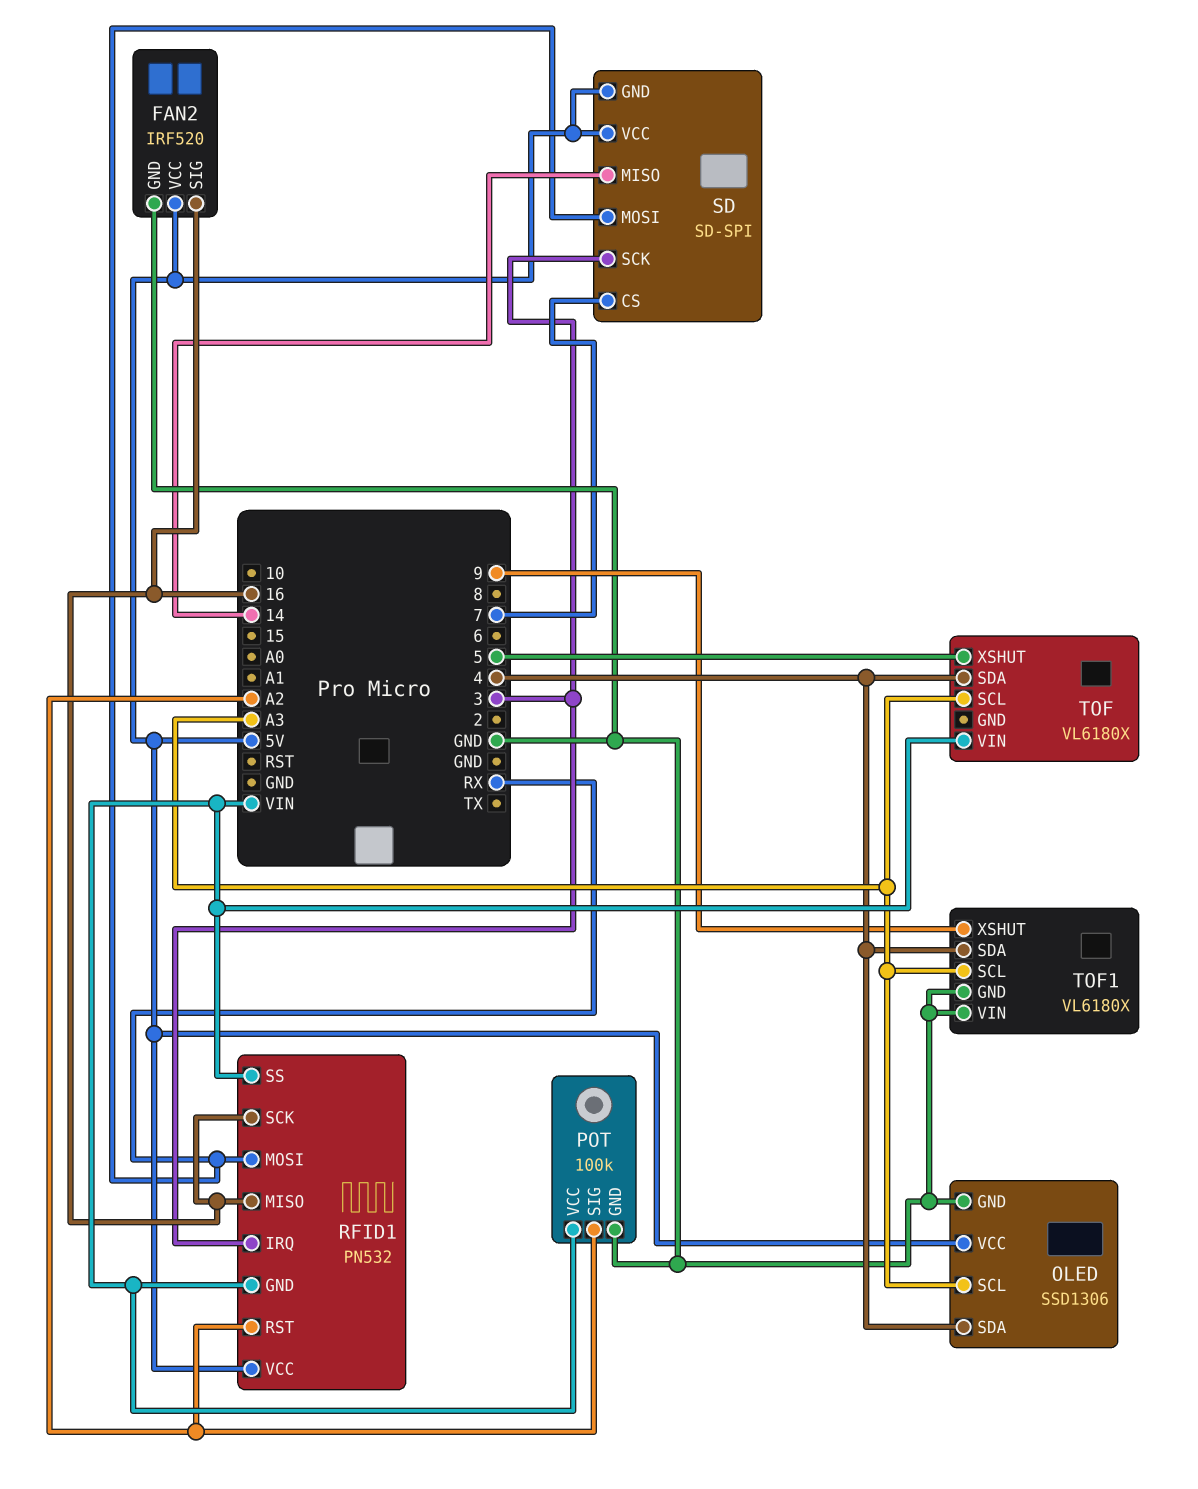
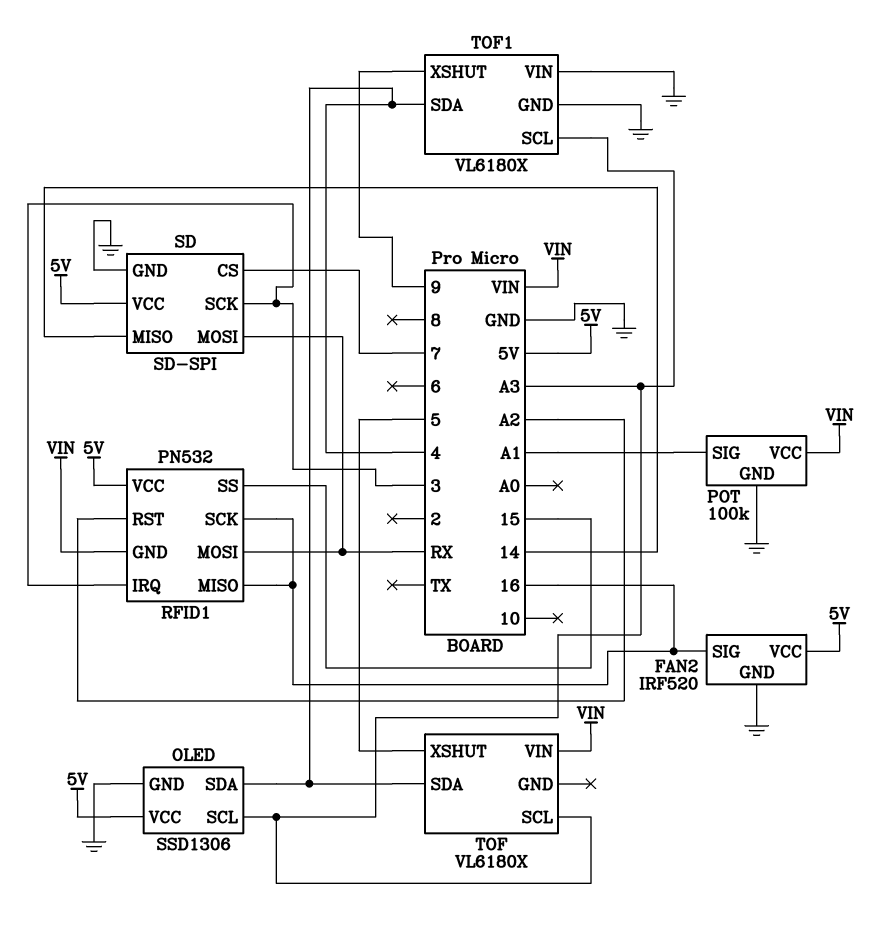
POT pin SIG: A2 -> A1
RFID1 pin SS: VIN -> 15
SD pin GND: 5V -> GND

